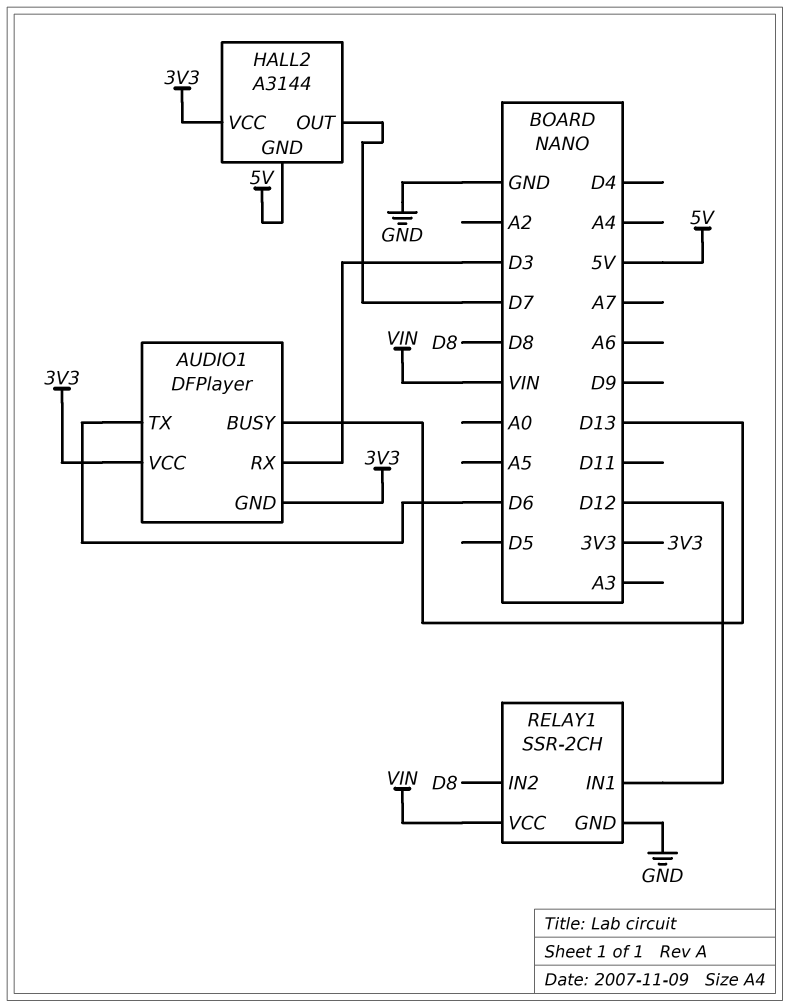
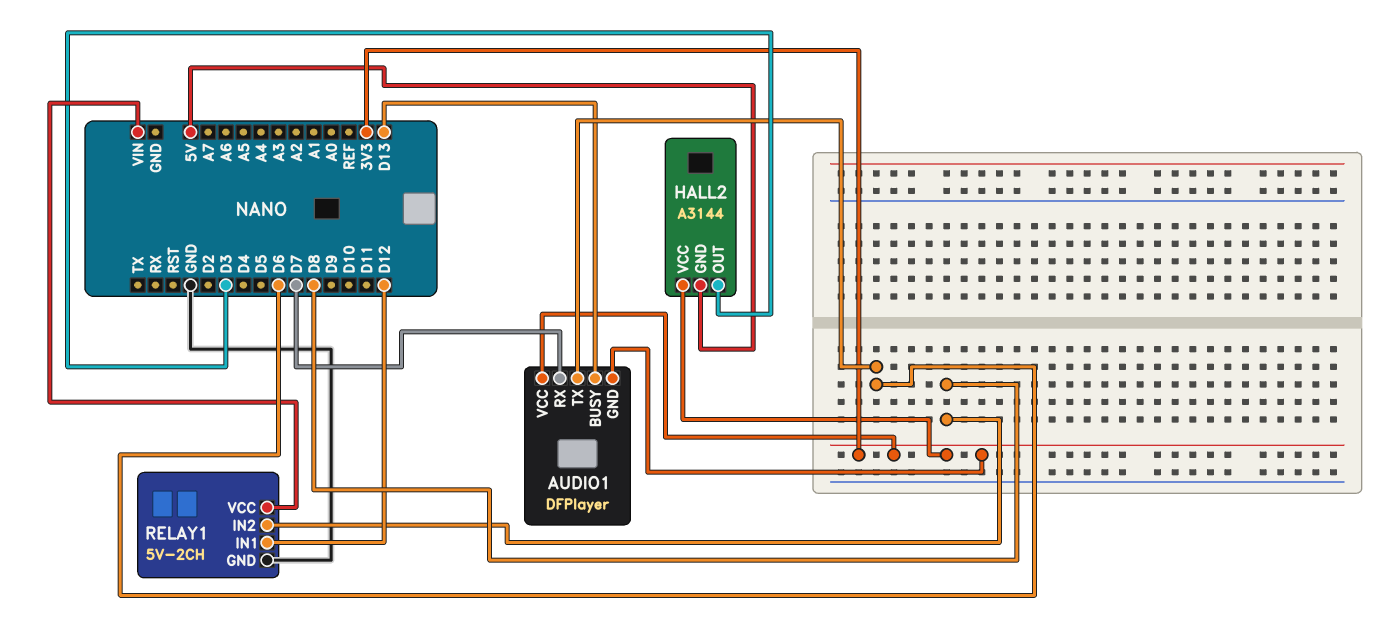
AUDIO1 pin RX: D3 -> D7
HALL2 pin OUT: D7 -> D3
RELAY1: SSR-2CH -> 5V-2CH

